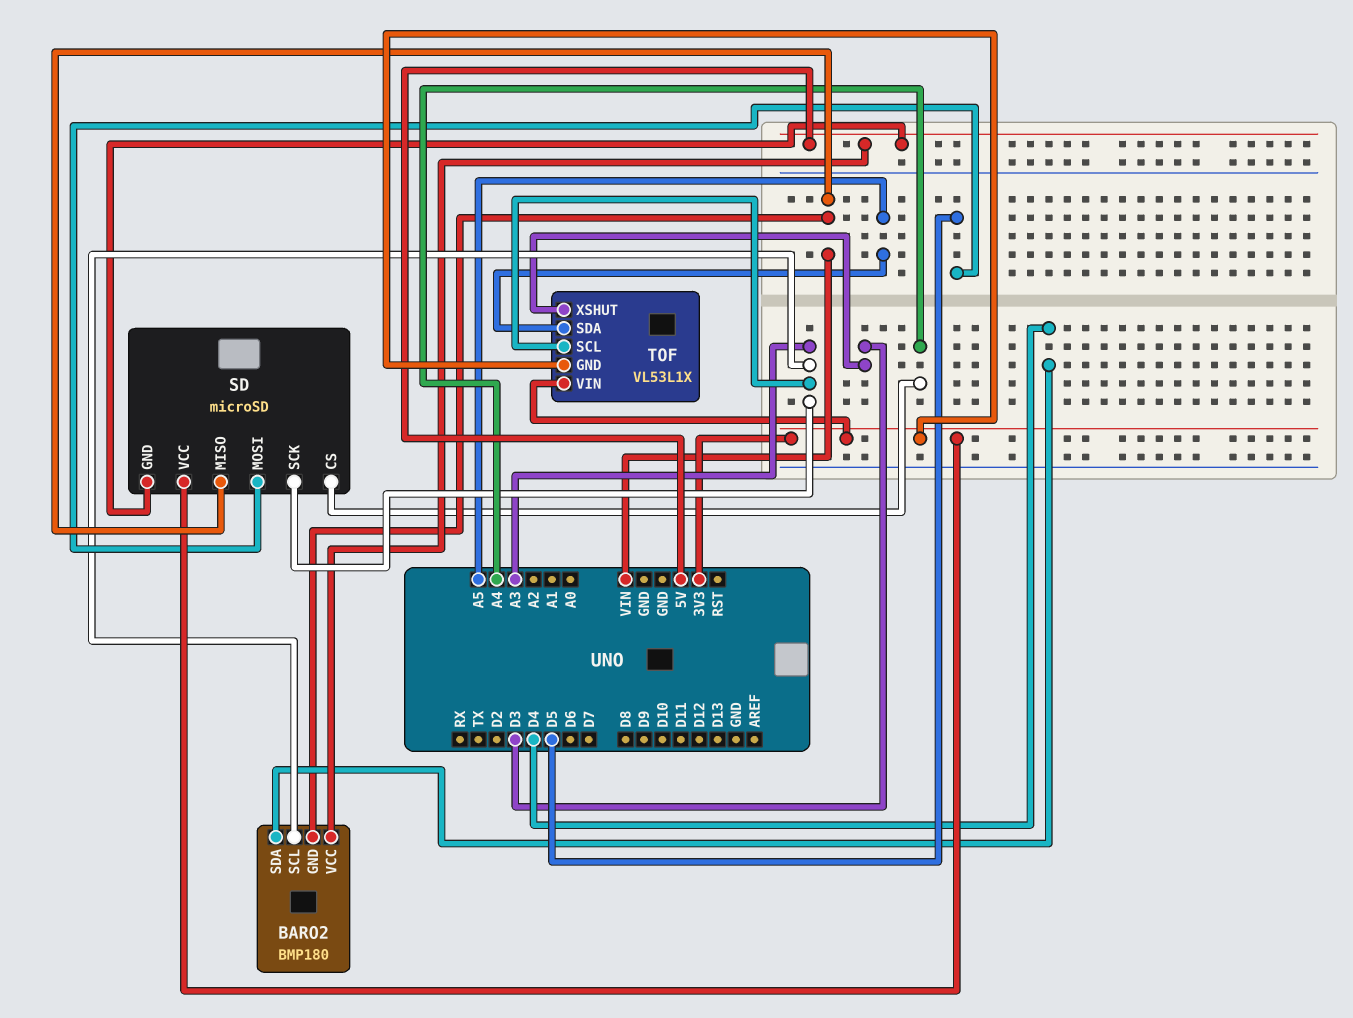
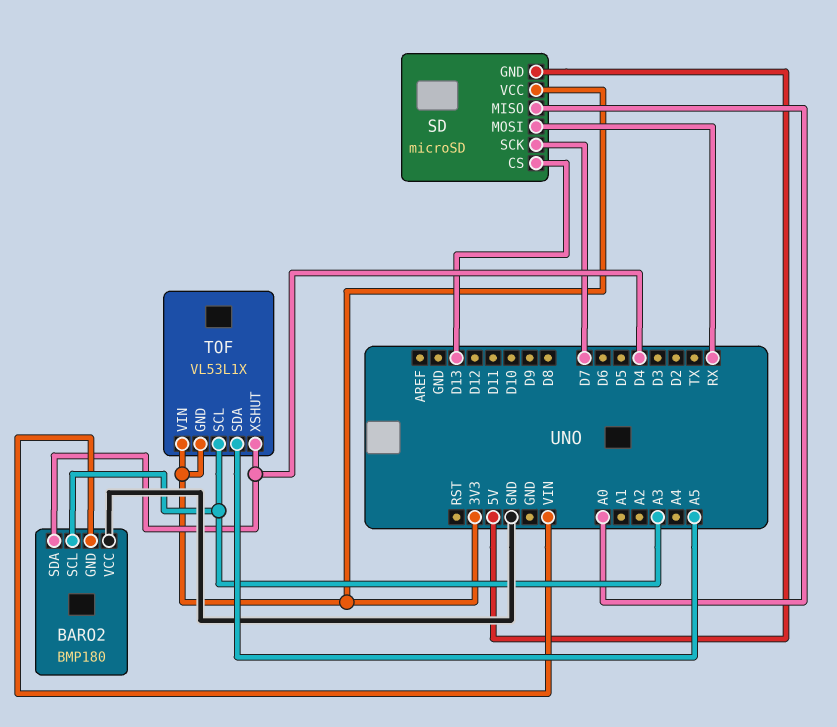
BARO2 pin VCC: 5V -> GND
SD pin CS: A4 -> D13
SD pin MISO: VIN -> A0
SD pin MOSI: D5 -> RX
SD pin SCK: A3 -> D7
TOF pin XSHUT: D3 -> D4

